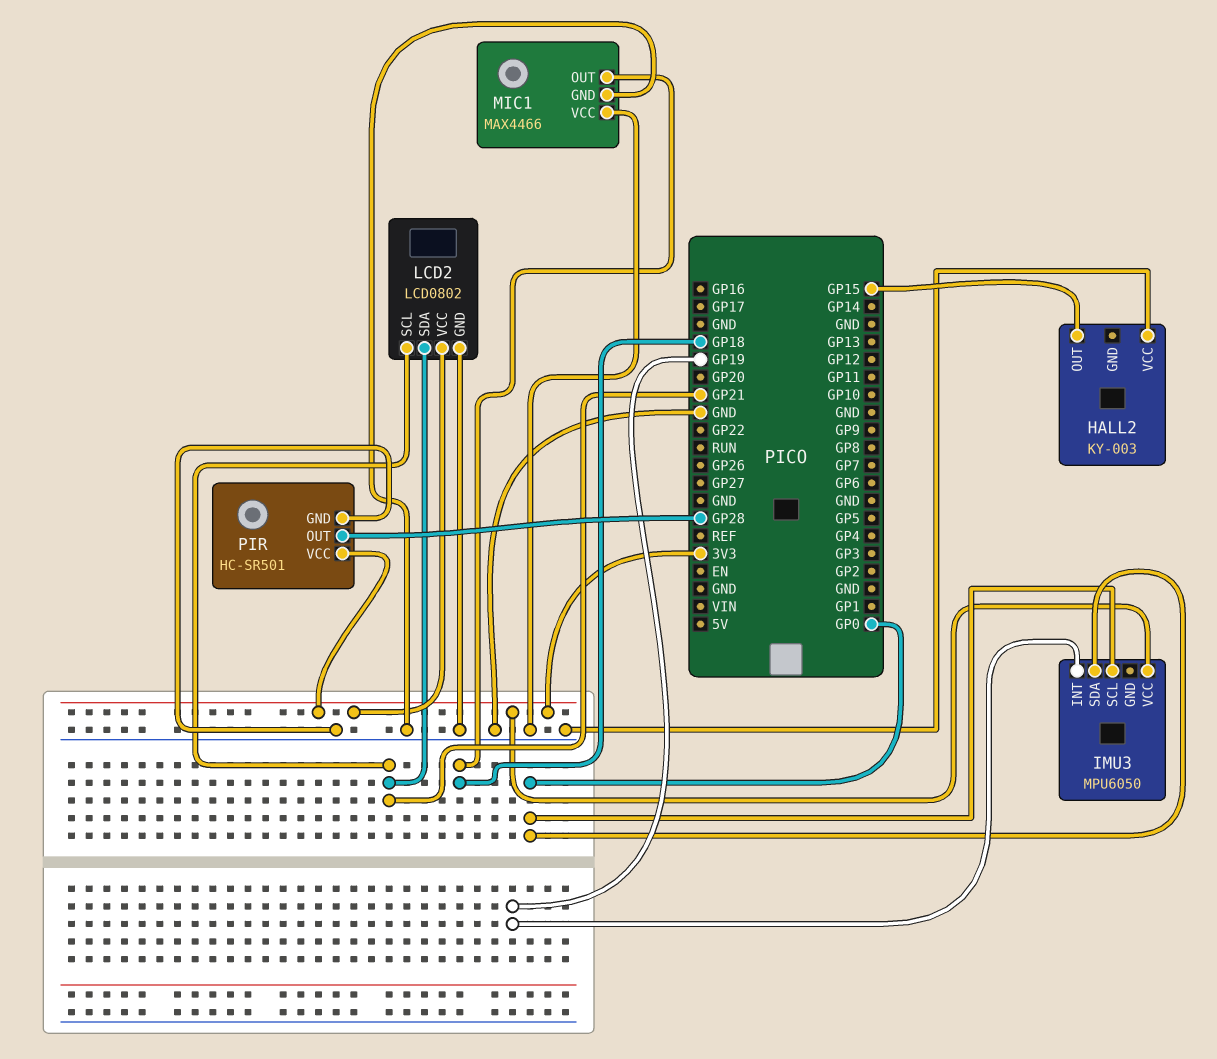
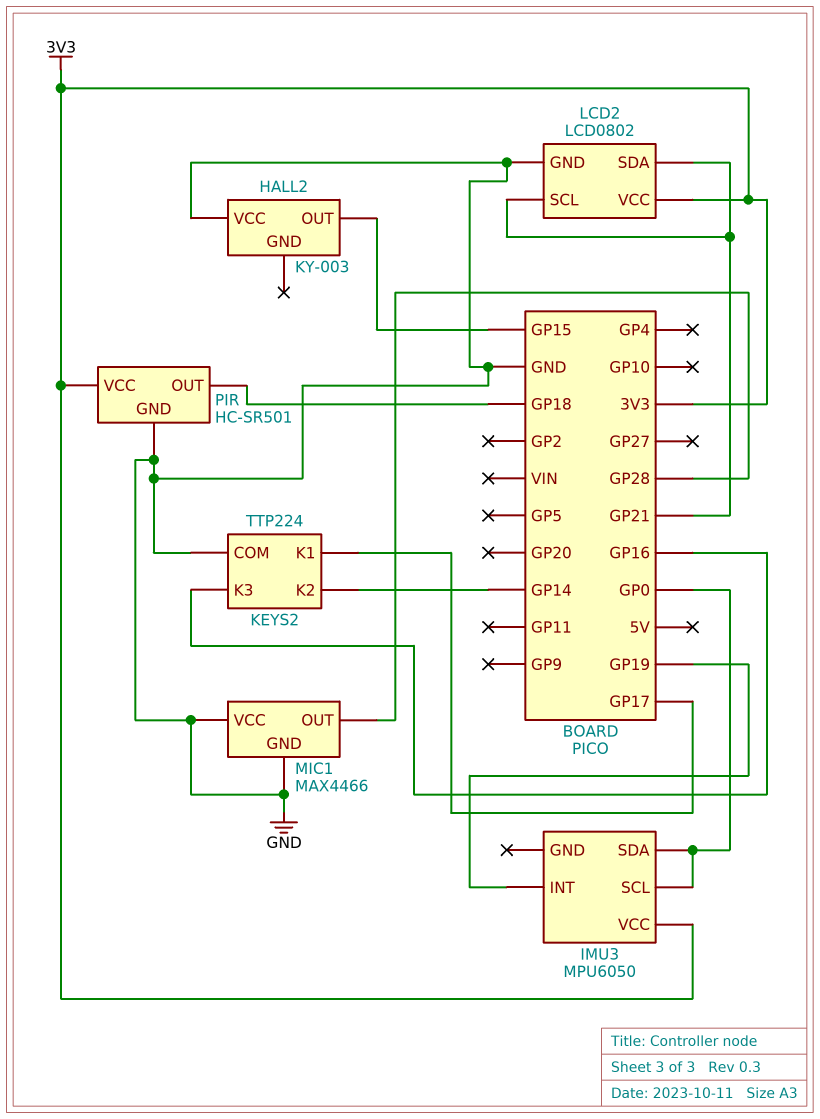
KEYS2: none -> TTP224
KEYS2 pin COM: none -> GND
KEYS2 pin K1: none -> GP17
KEYS2 pin K2: none -> GP14
KEYS2 pin K3: none -> GP16
MIC1 pin OUT: GP18 -> GP28
PIR pin OUT: GP28 -> GP18

